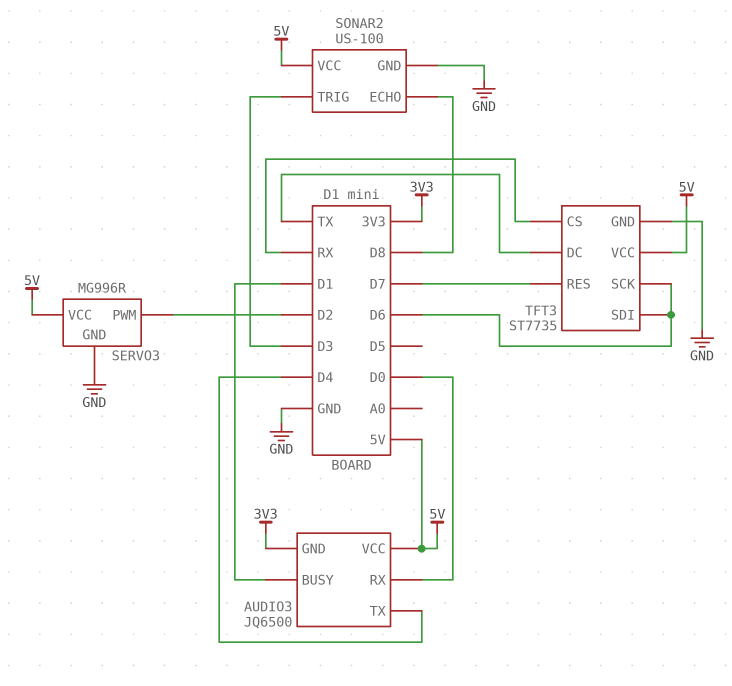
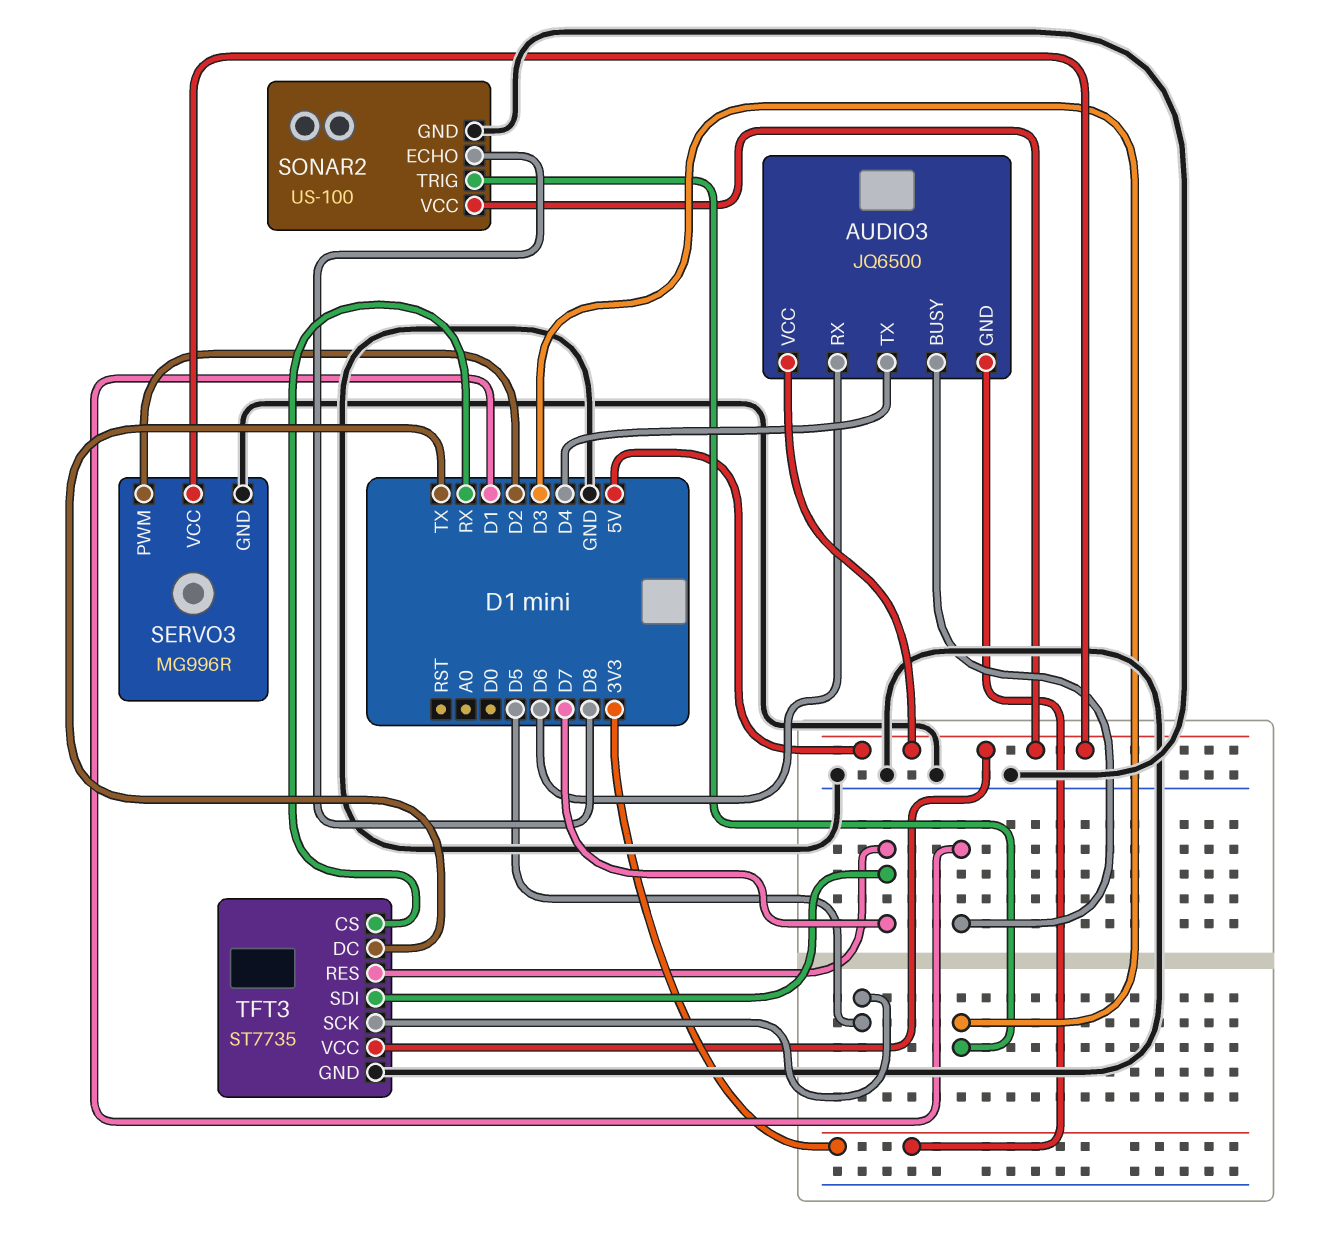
AUDIO3 pin RX: D0 -> D6
TFT3 pin SCK: D6 -> D5
TFT3 pin SDI: D6 -> D7

